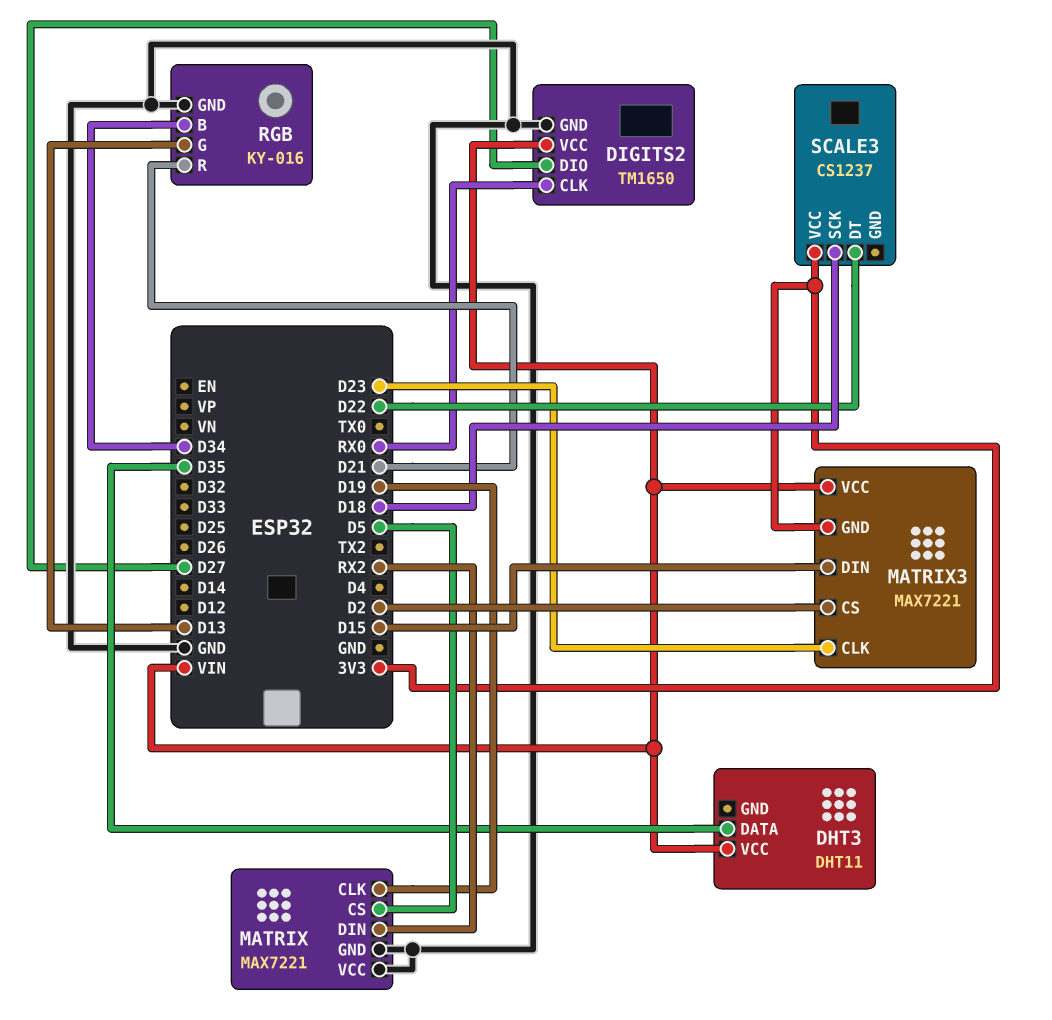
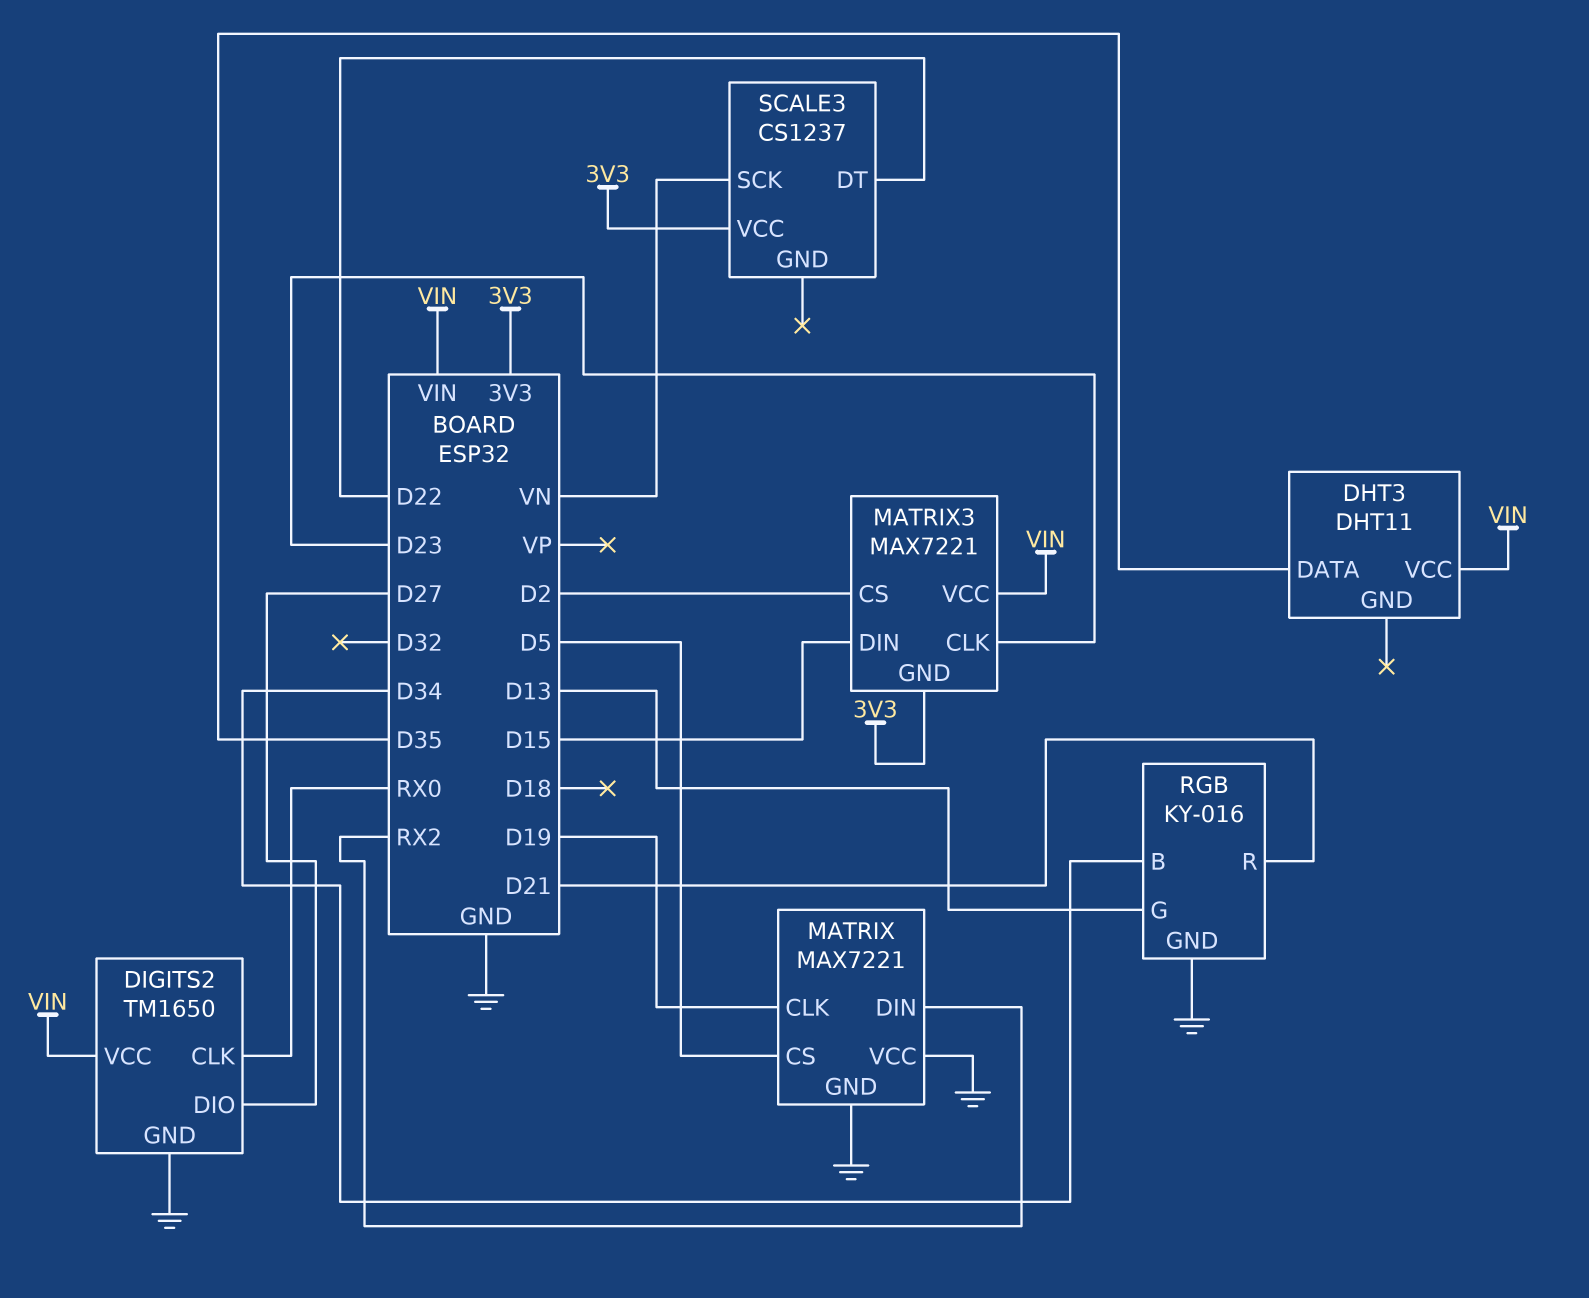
SCALE3 pin SCK: D18 -> VN

